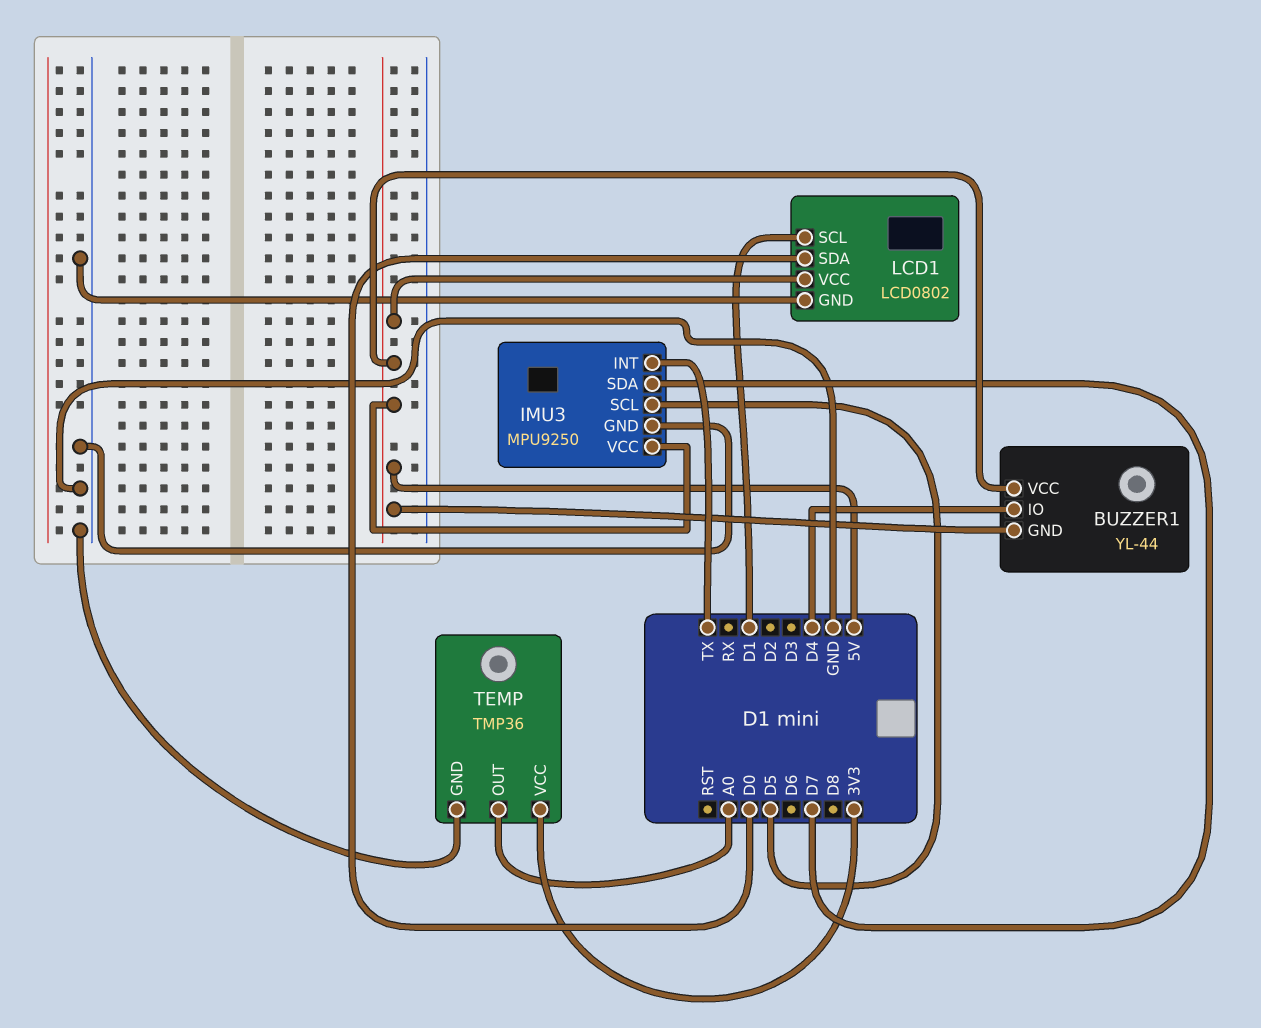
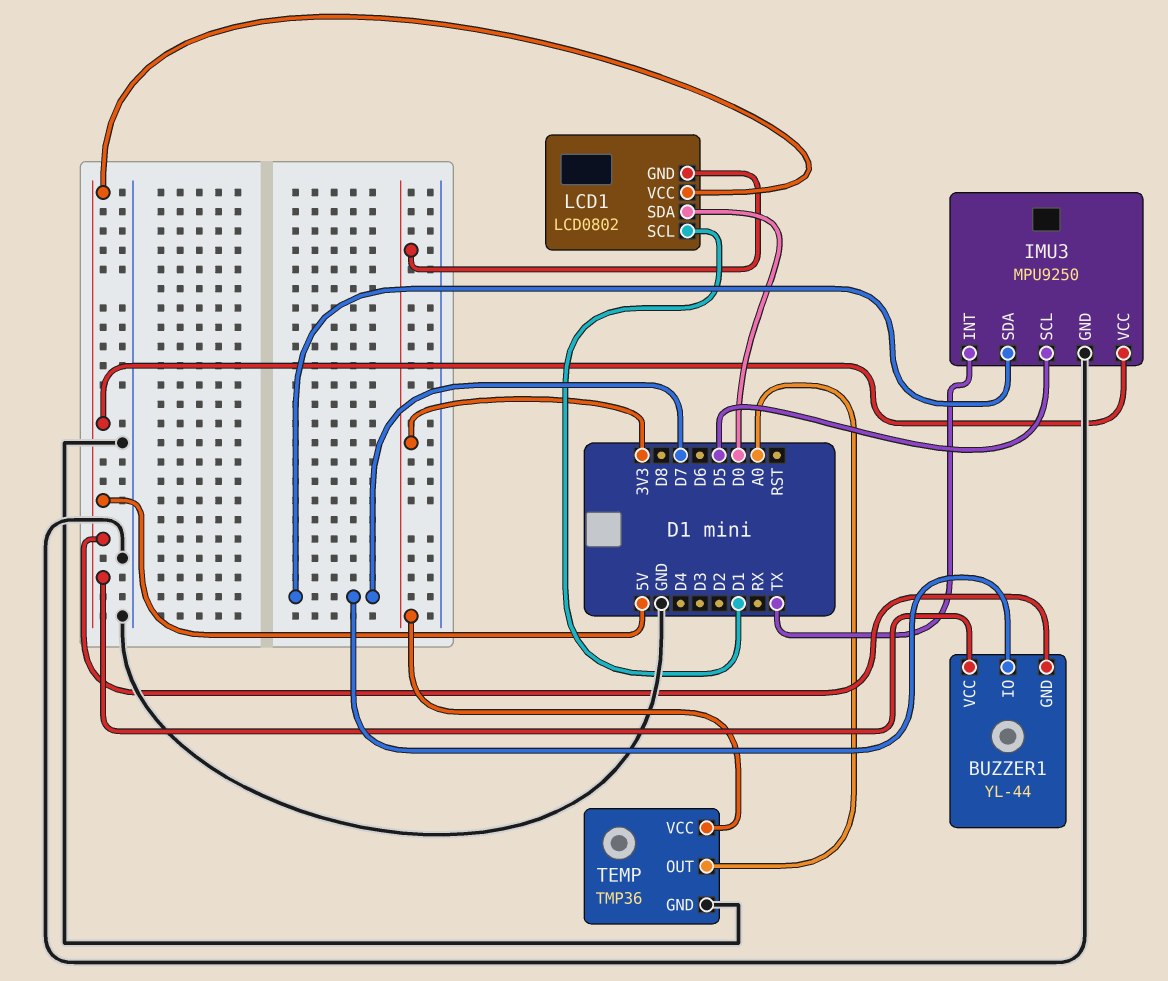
BUZZER1 pin IO: D4 -> D7
LCD1 pin GND: GND -> 3V3

